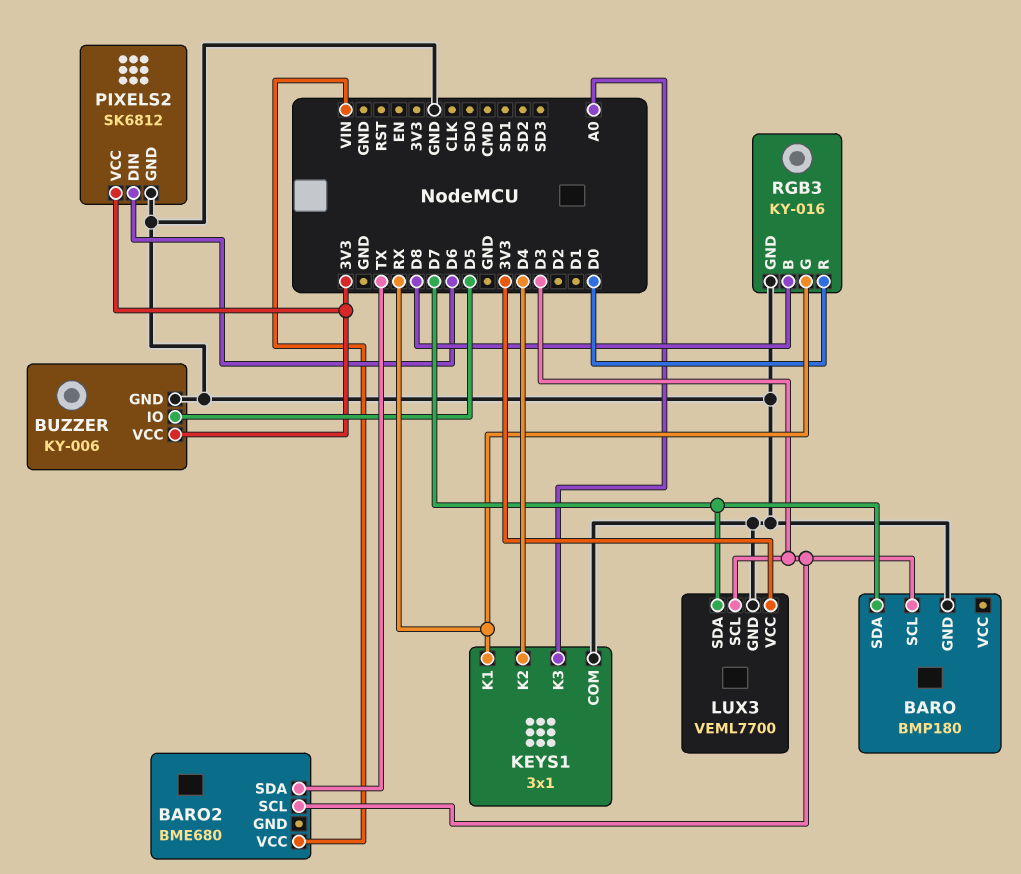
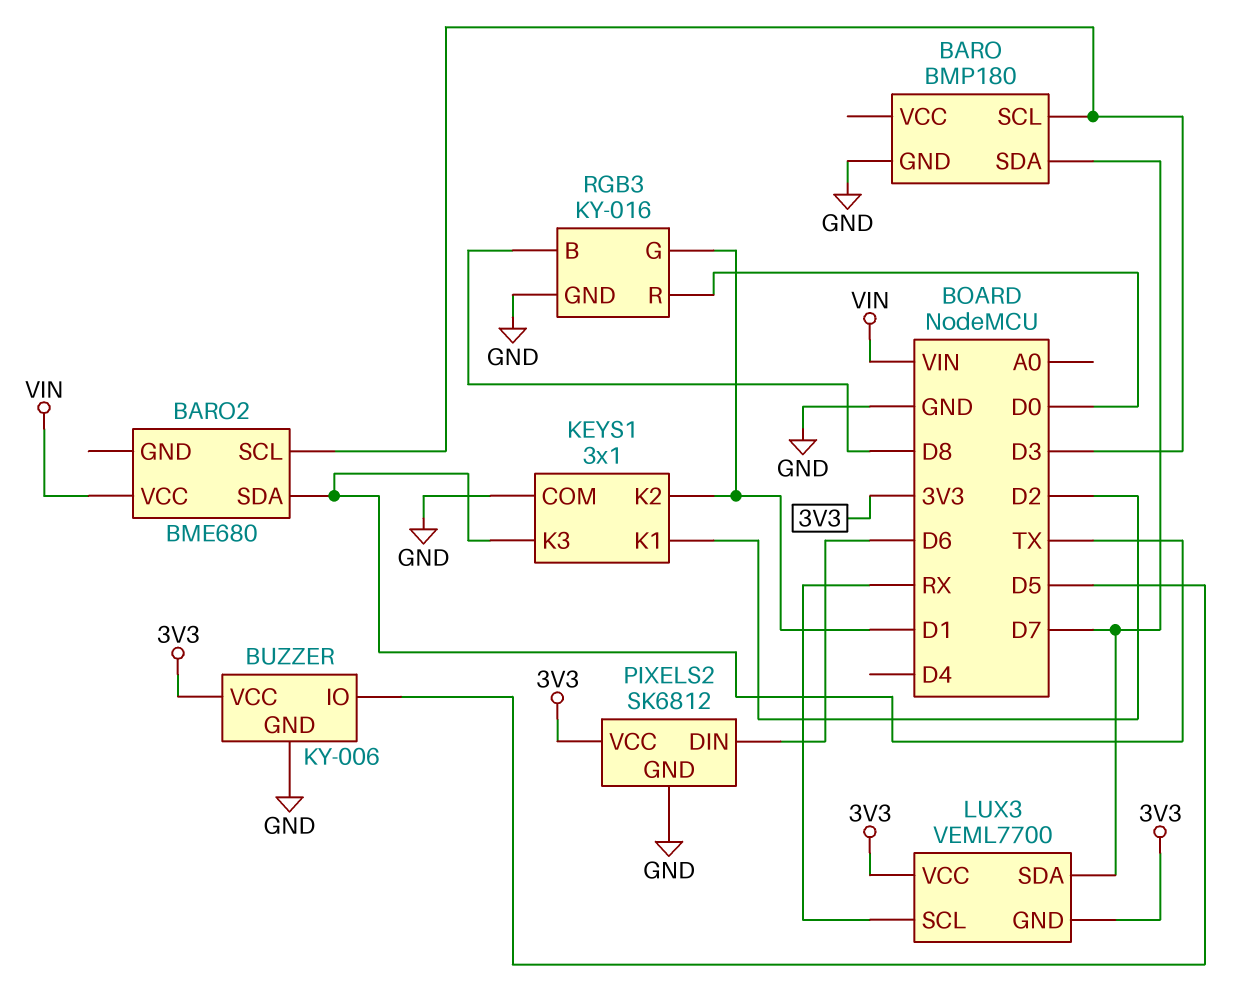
KEYS1 pin K1: RX -> D2
KEYS1 pin K2: D4 -> D1
KEYS1 pin K3: A0 -> TX
LUX3 pin GND: GND -> 3V3
LUX3 pin SCL: D3 -> RX
RGB3 pin G: RX -> D1

